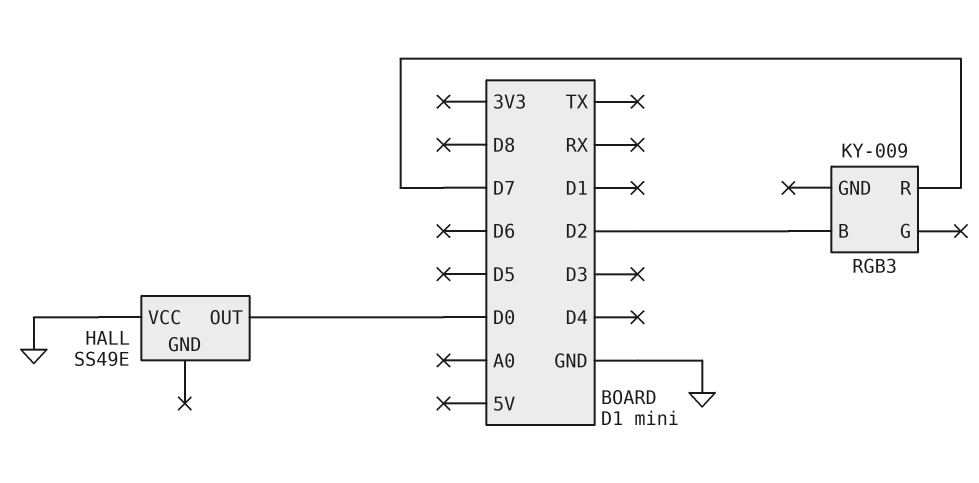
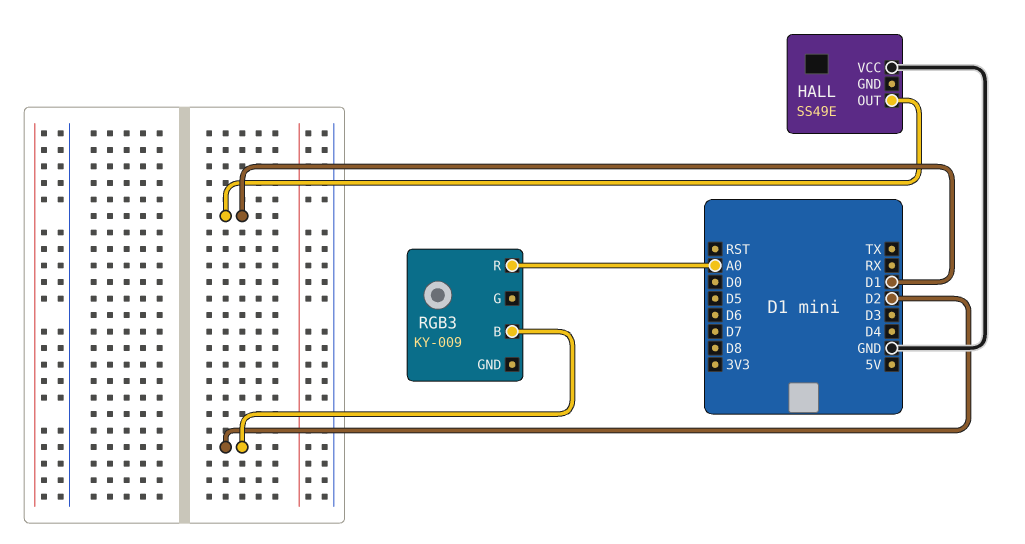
HALL pin OUT: D0 -> D1
RGB3 pin R: D7 -> A0

